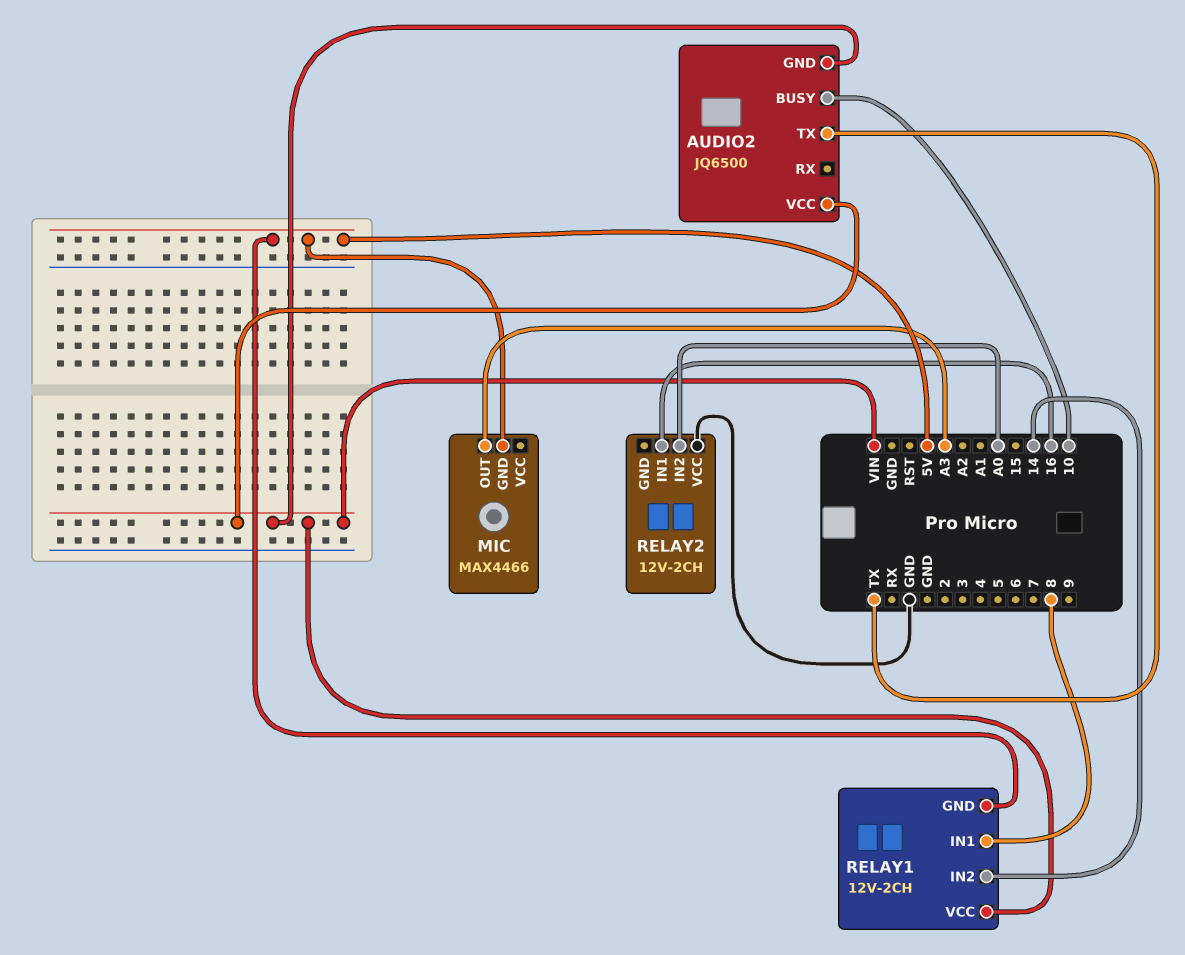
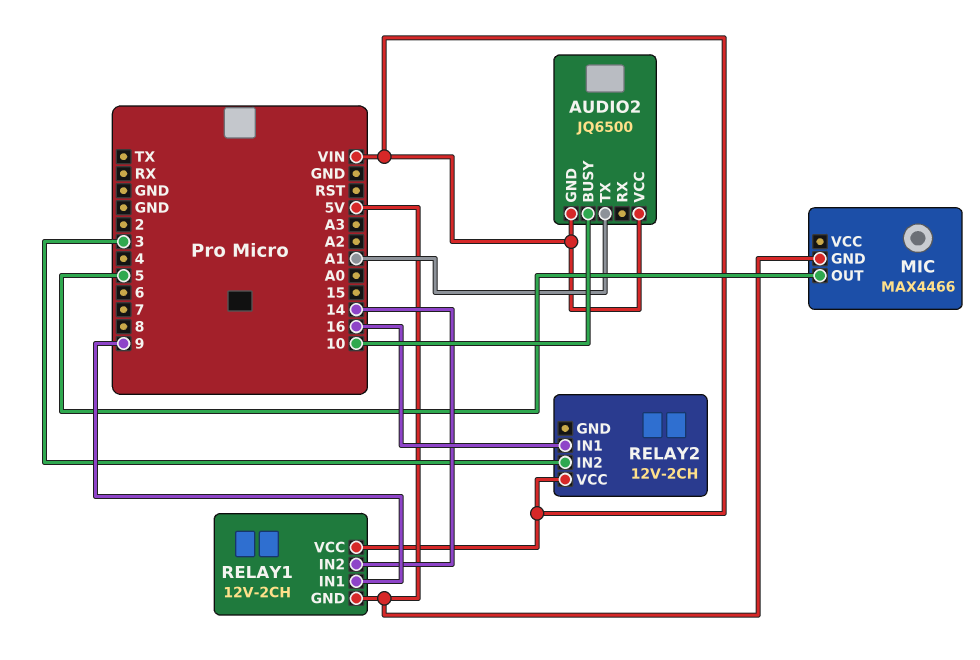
AUDIO2 pin TX: TX -> A1
MIC pin OUT: A3 -> 5
RELAY1 pin IN1: 8 -> 9
RELAY2 pin IN2: A0 -> 3
RELAY2 pin VCC: GND -> VIN

